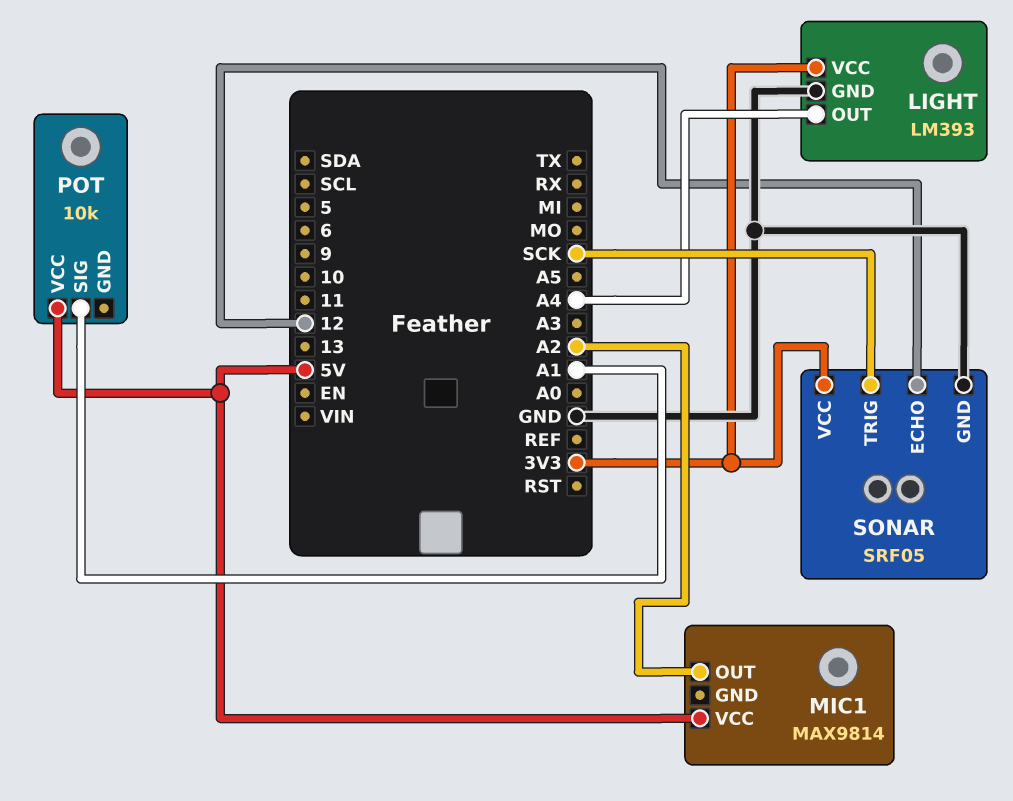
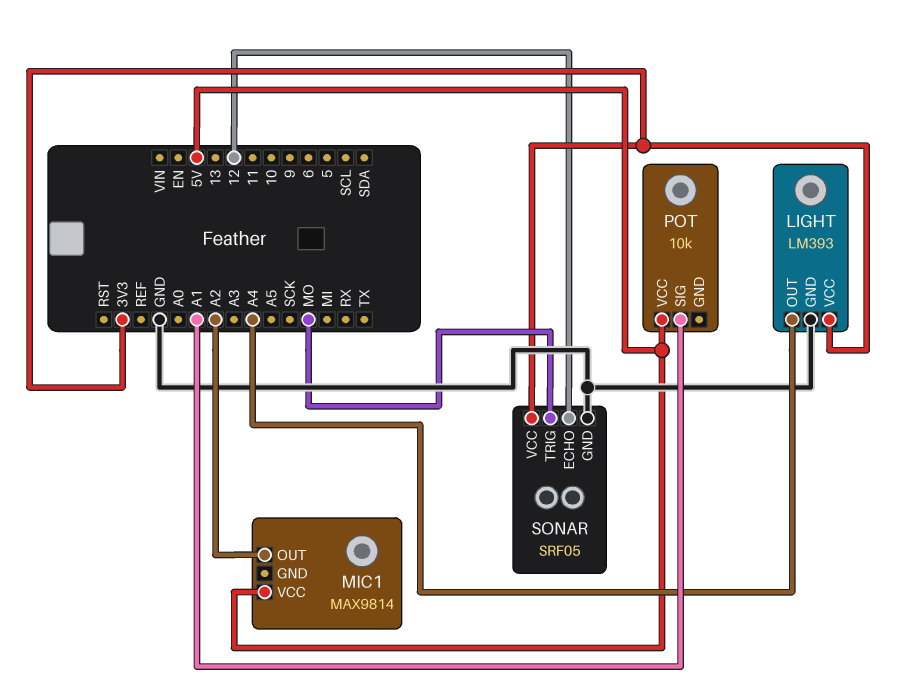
SONAR pin TRIG: SCK -> MO

